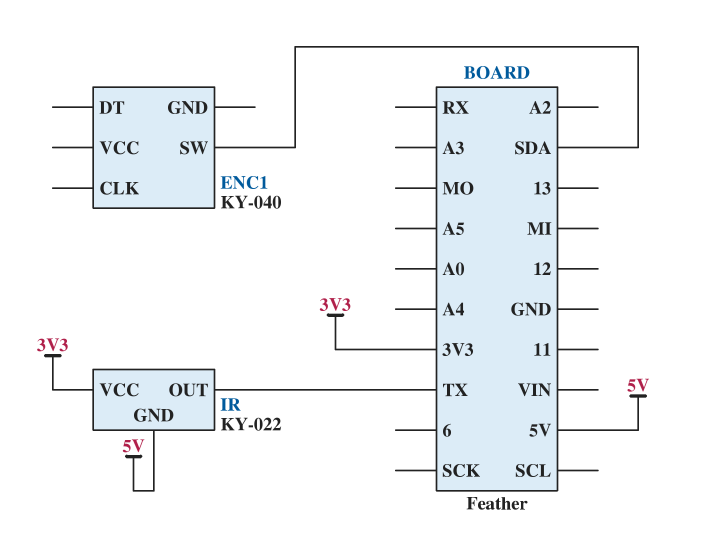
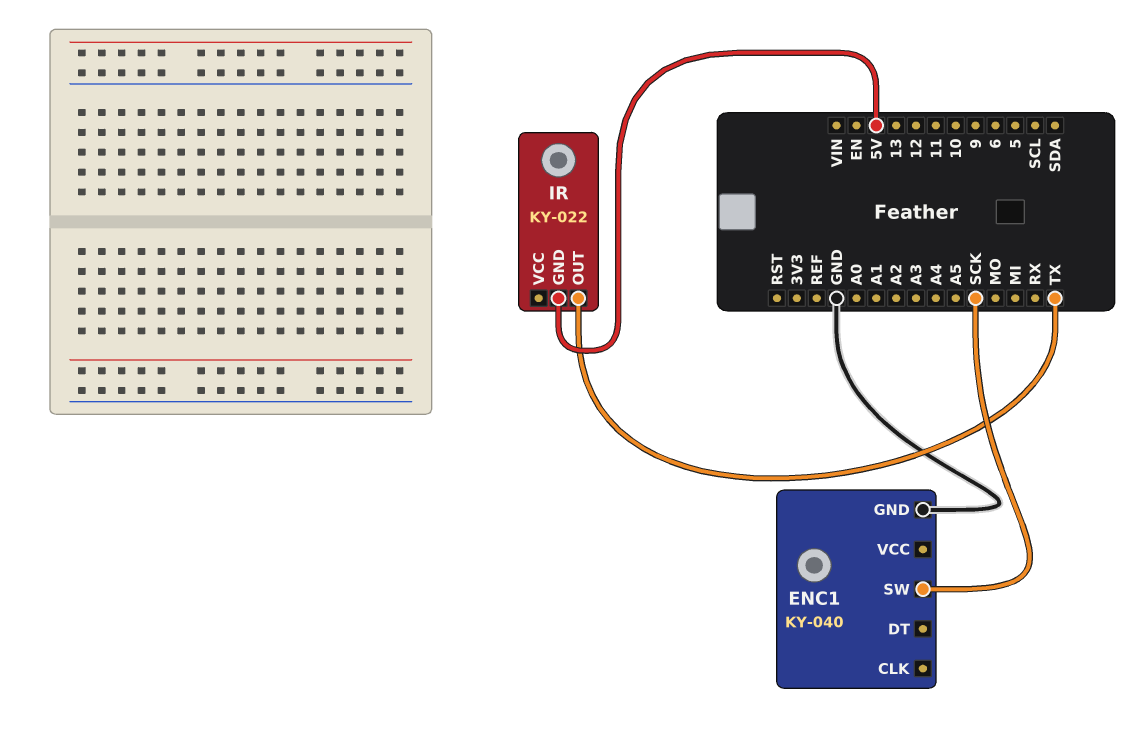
ENC1 pin GND: none -> GND
ENC1 pin SW: SDA -> SCK
IR pin VCC: 3V3 -> none

